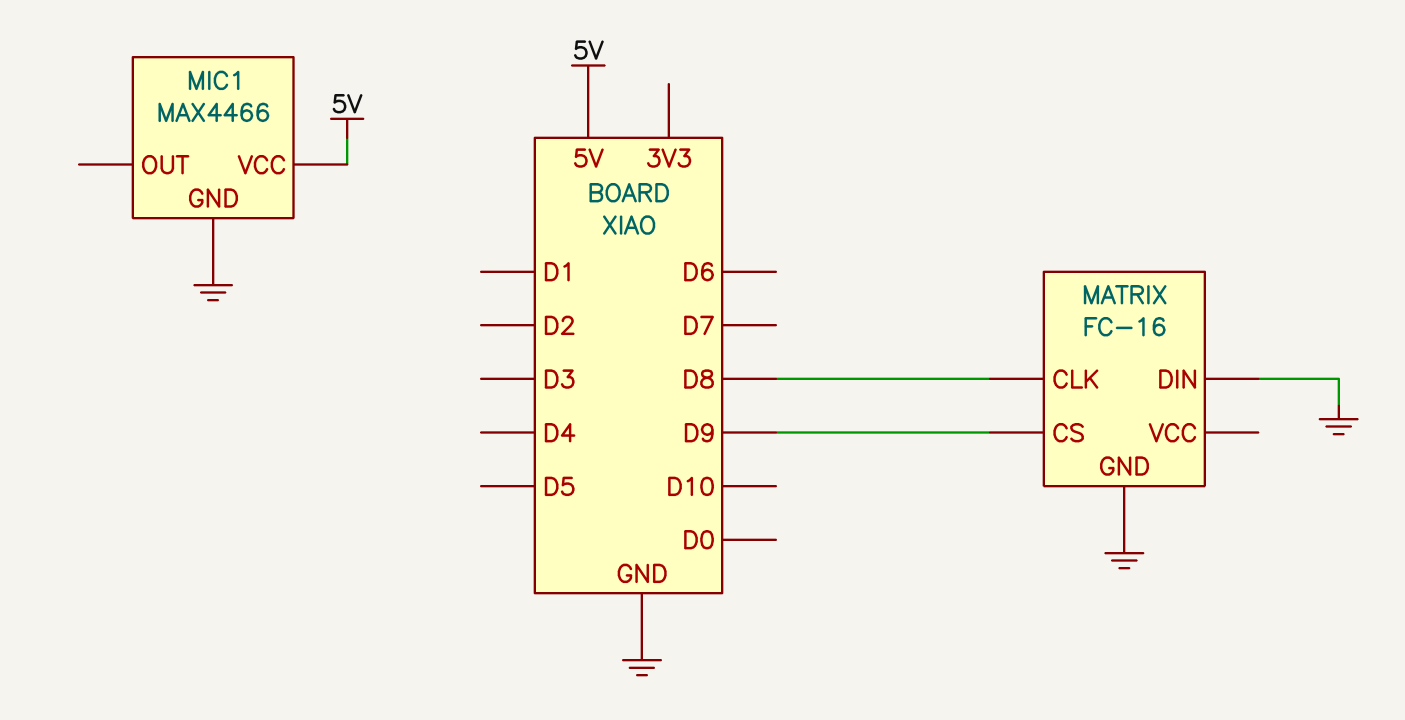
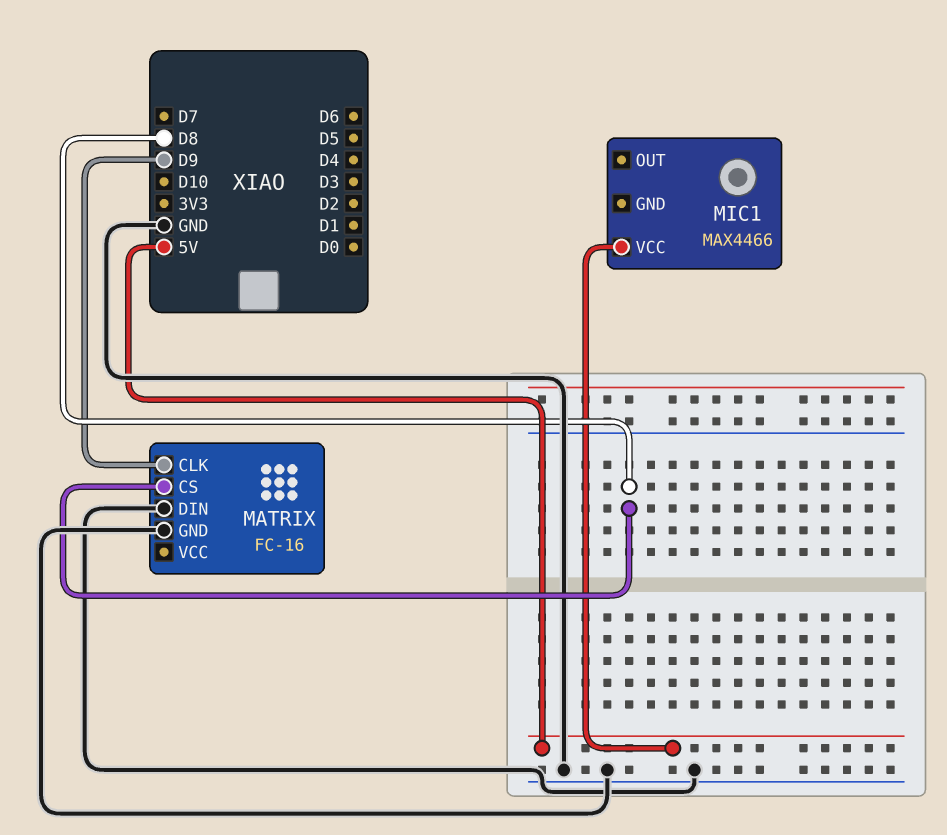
MATRIX pin CLK: D8 -> D9
MATRIX pin CS: D9 -> D8
MIC1 pin GND: GND -> none

